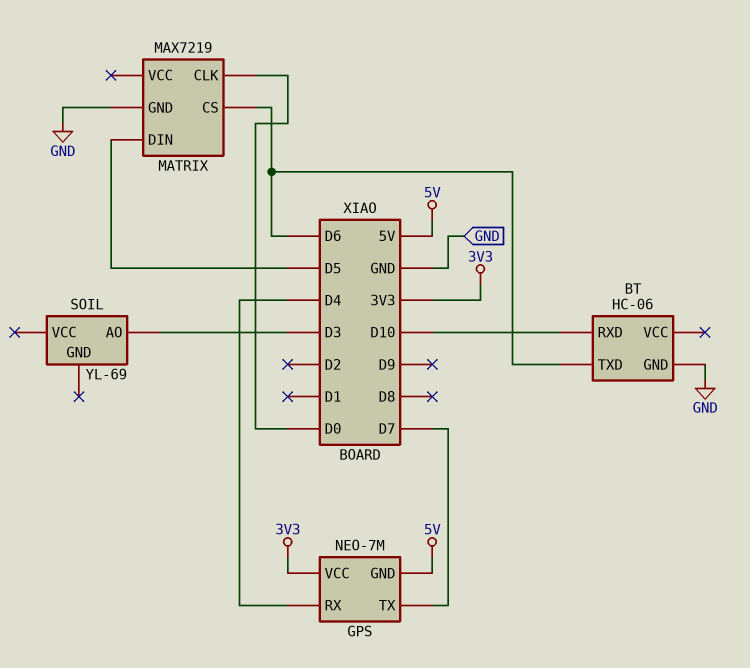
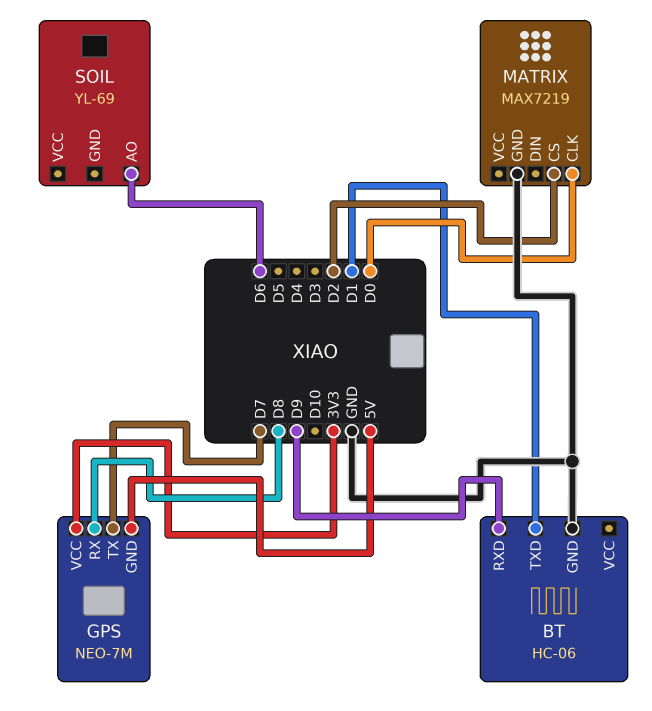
BT pin RXD: D10 -> D9
BT pin TXD: D6 -> D1
GPS pin RX: D4 -> D8
MATRIX pin CS: D6 -> D2
MATRIX pin DIN: D5 -> none
SOIL pin AO: D3 -> D6

